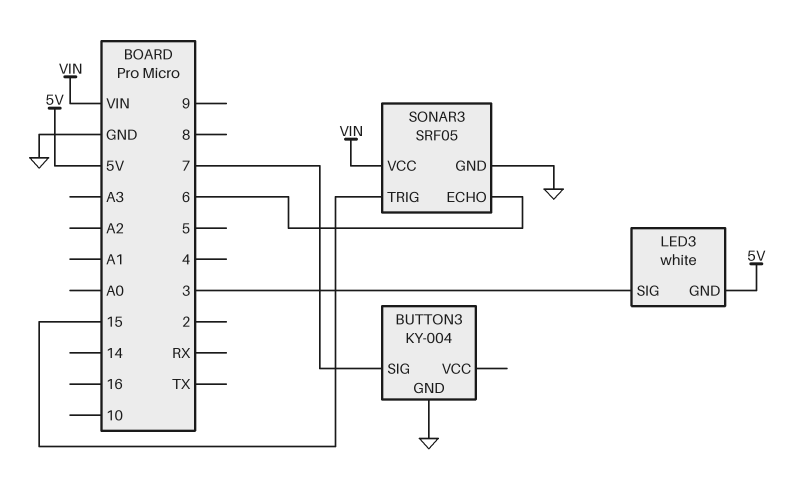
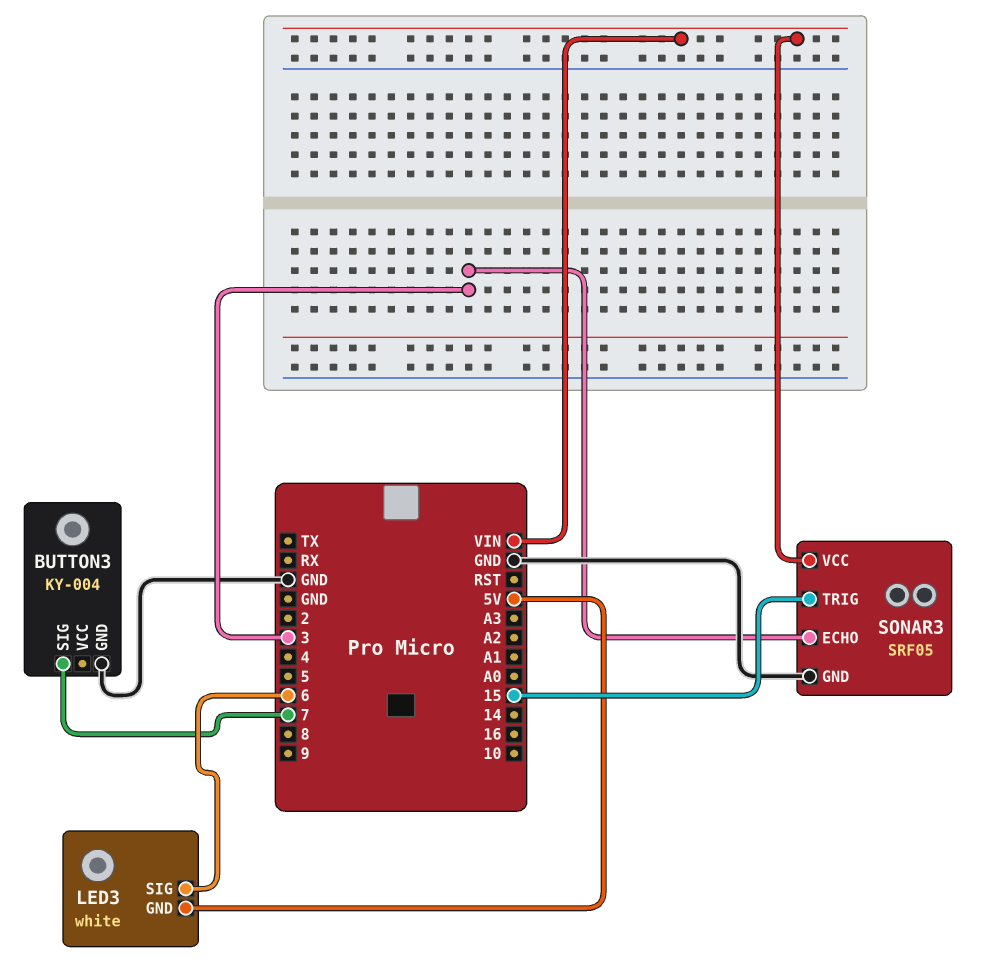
LED3 pin SIG: 3 -> 6
SONAR3 pin ECHO: 6 -> 3

